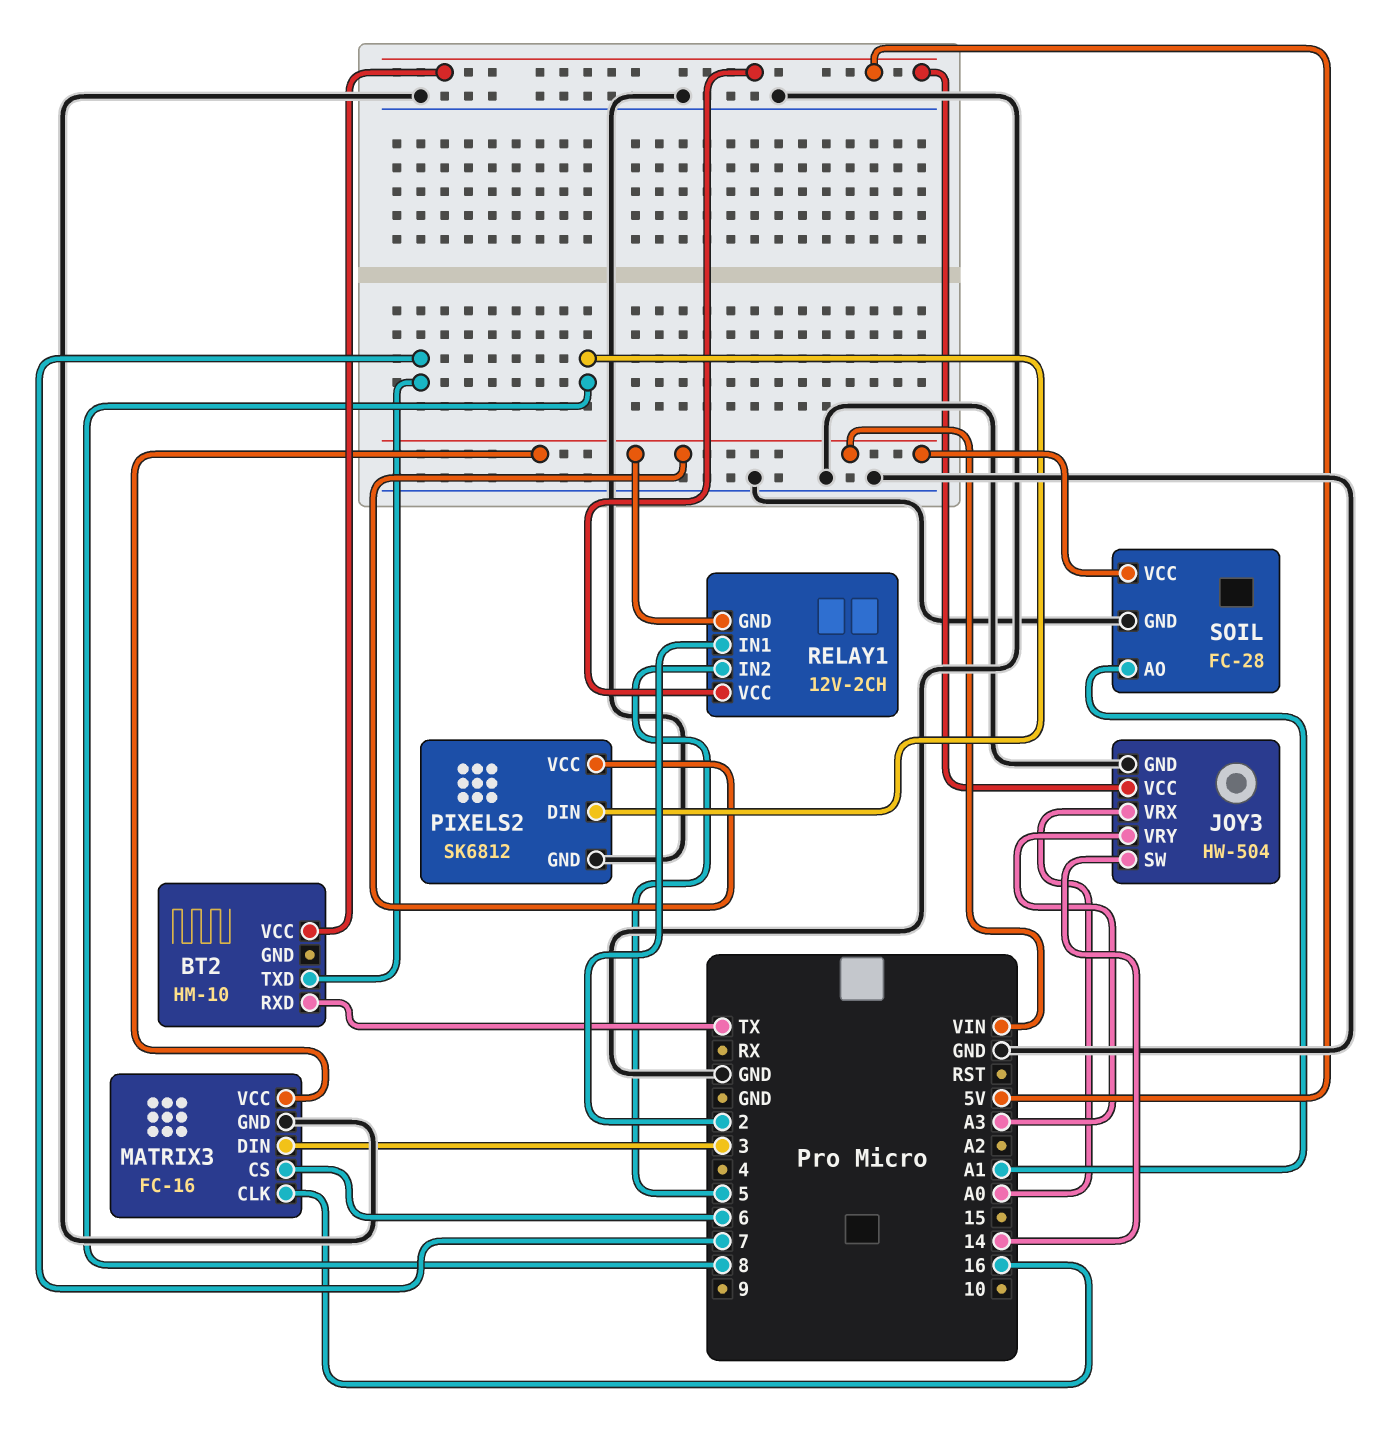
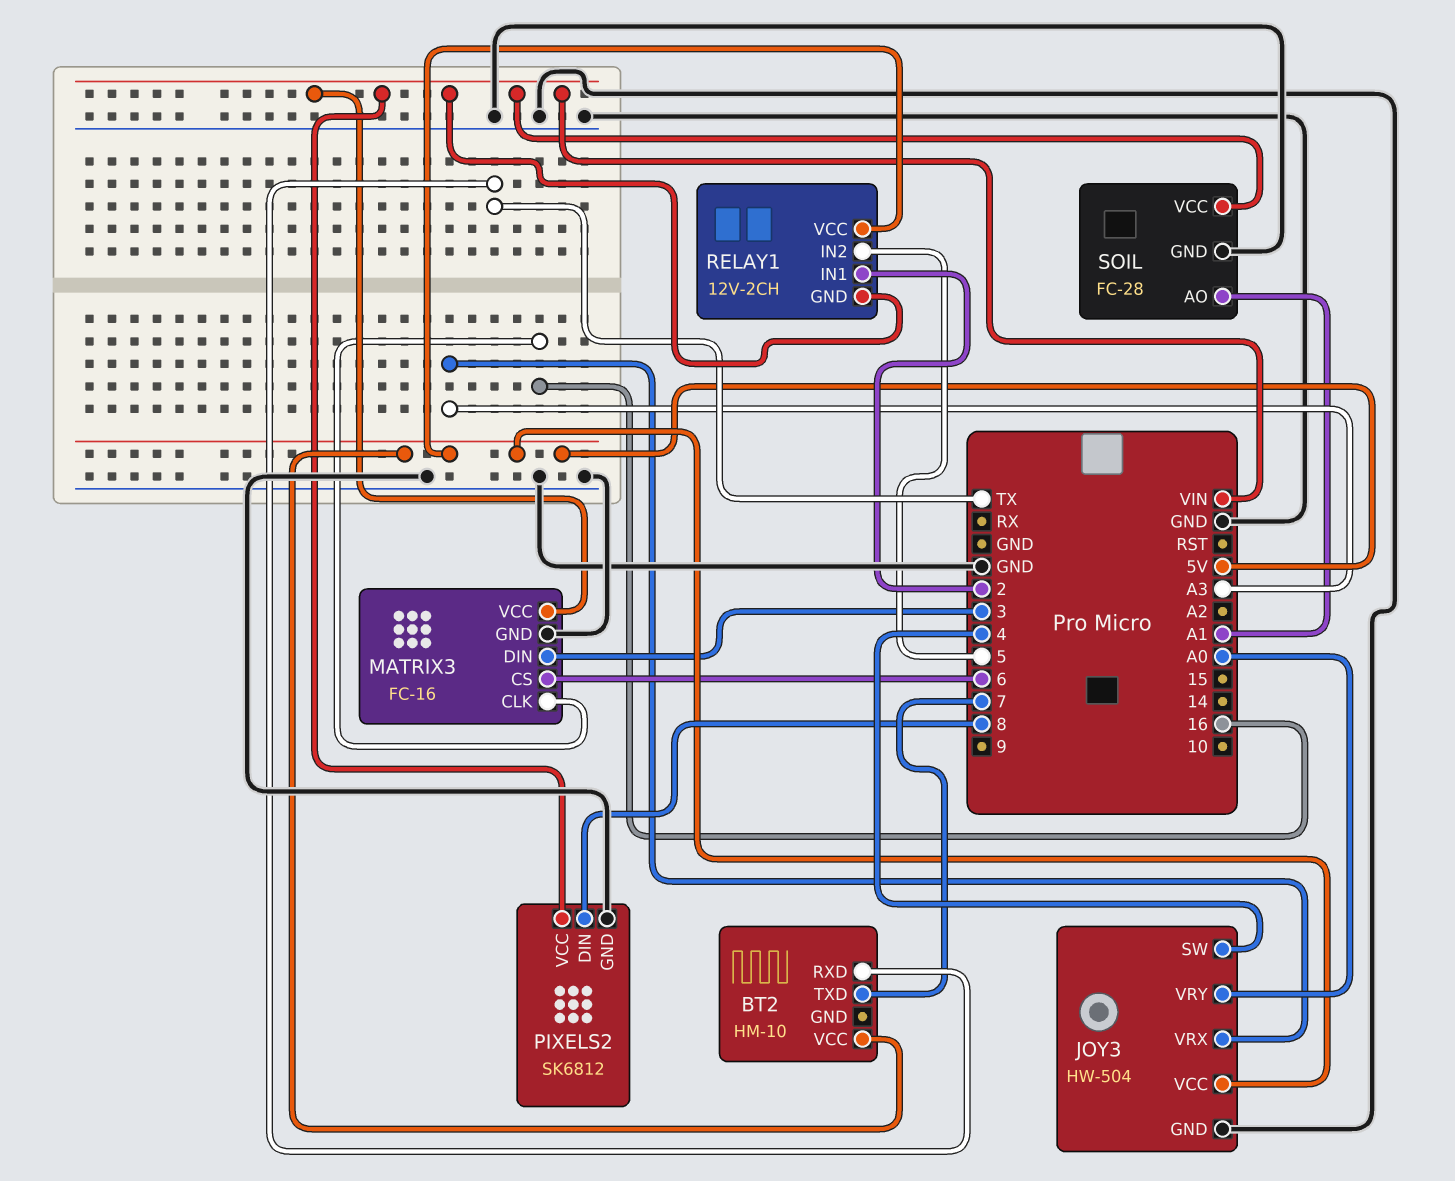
JOY3 pin SW: 14 -> 4
JOY3 pin VRX: A0 -> A3
JOY3 pin VRY: A3 -> A0

